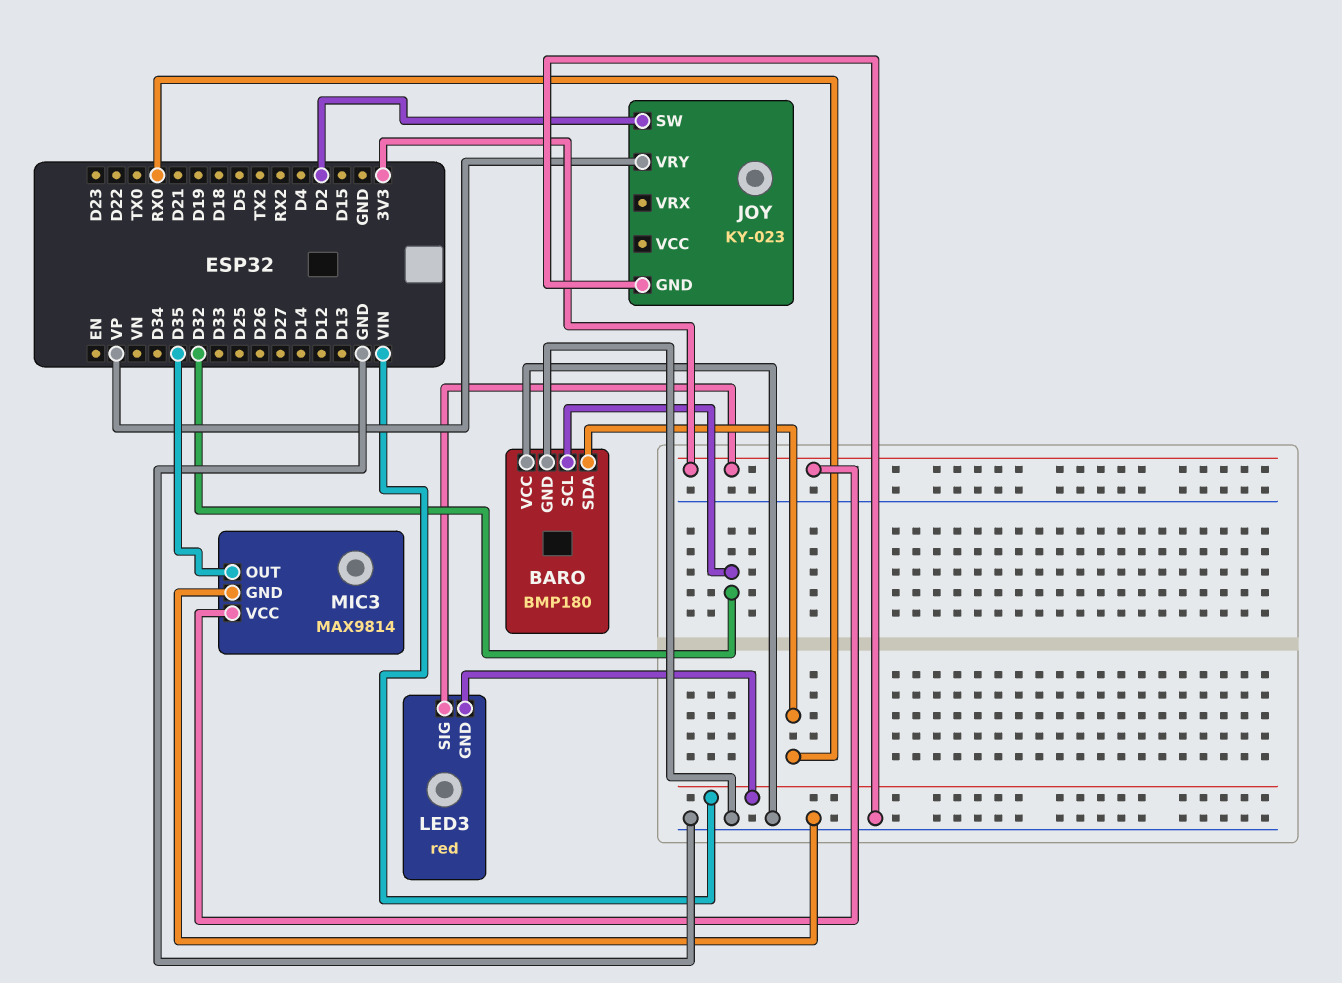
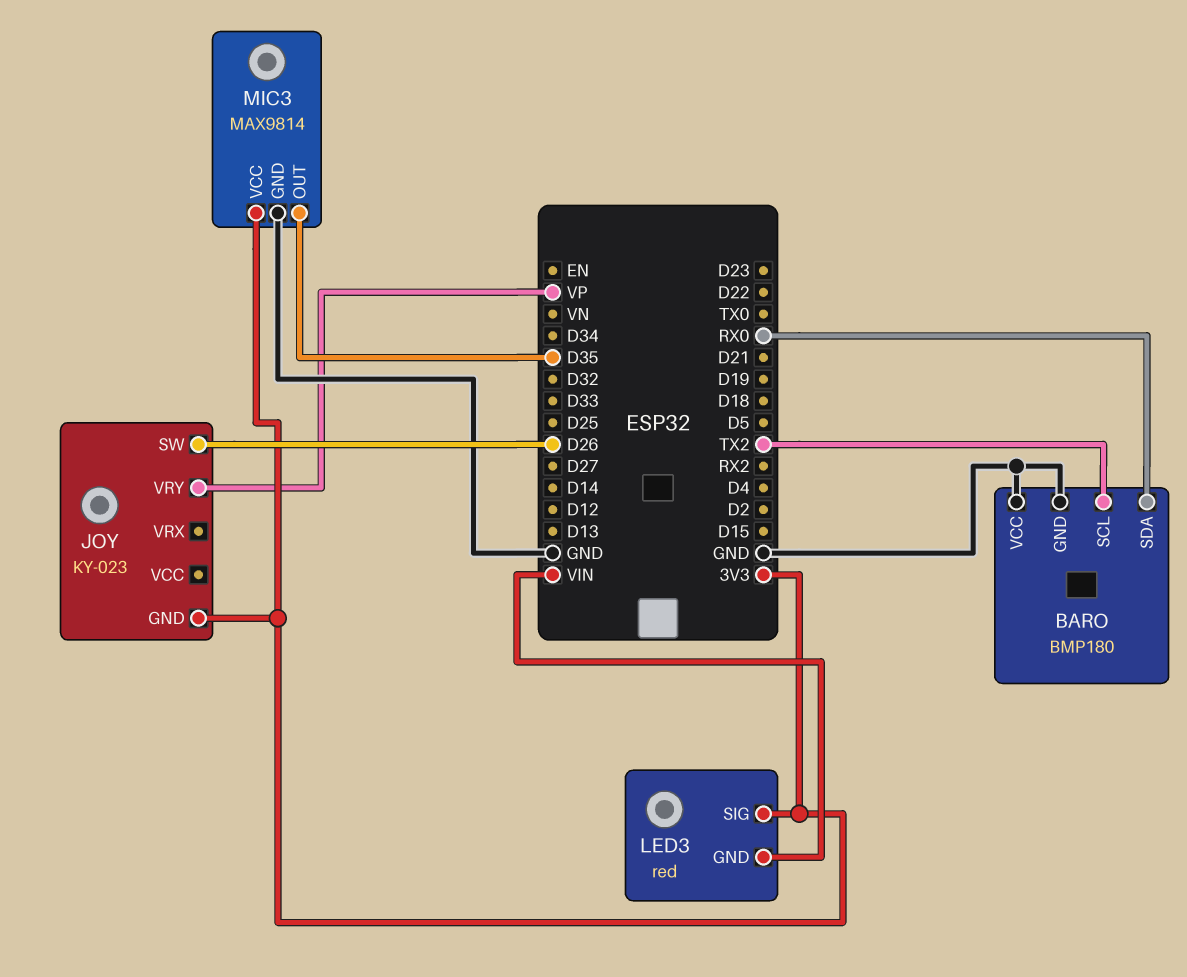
BARO pin SCL: D32 -> TX2
JOY pin GND: GND -> 3V3
JOY pin SW: D2 -> D26

